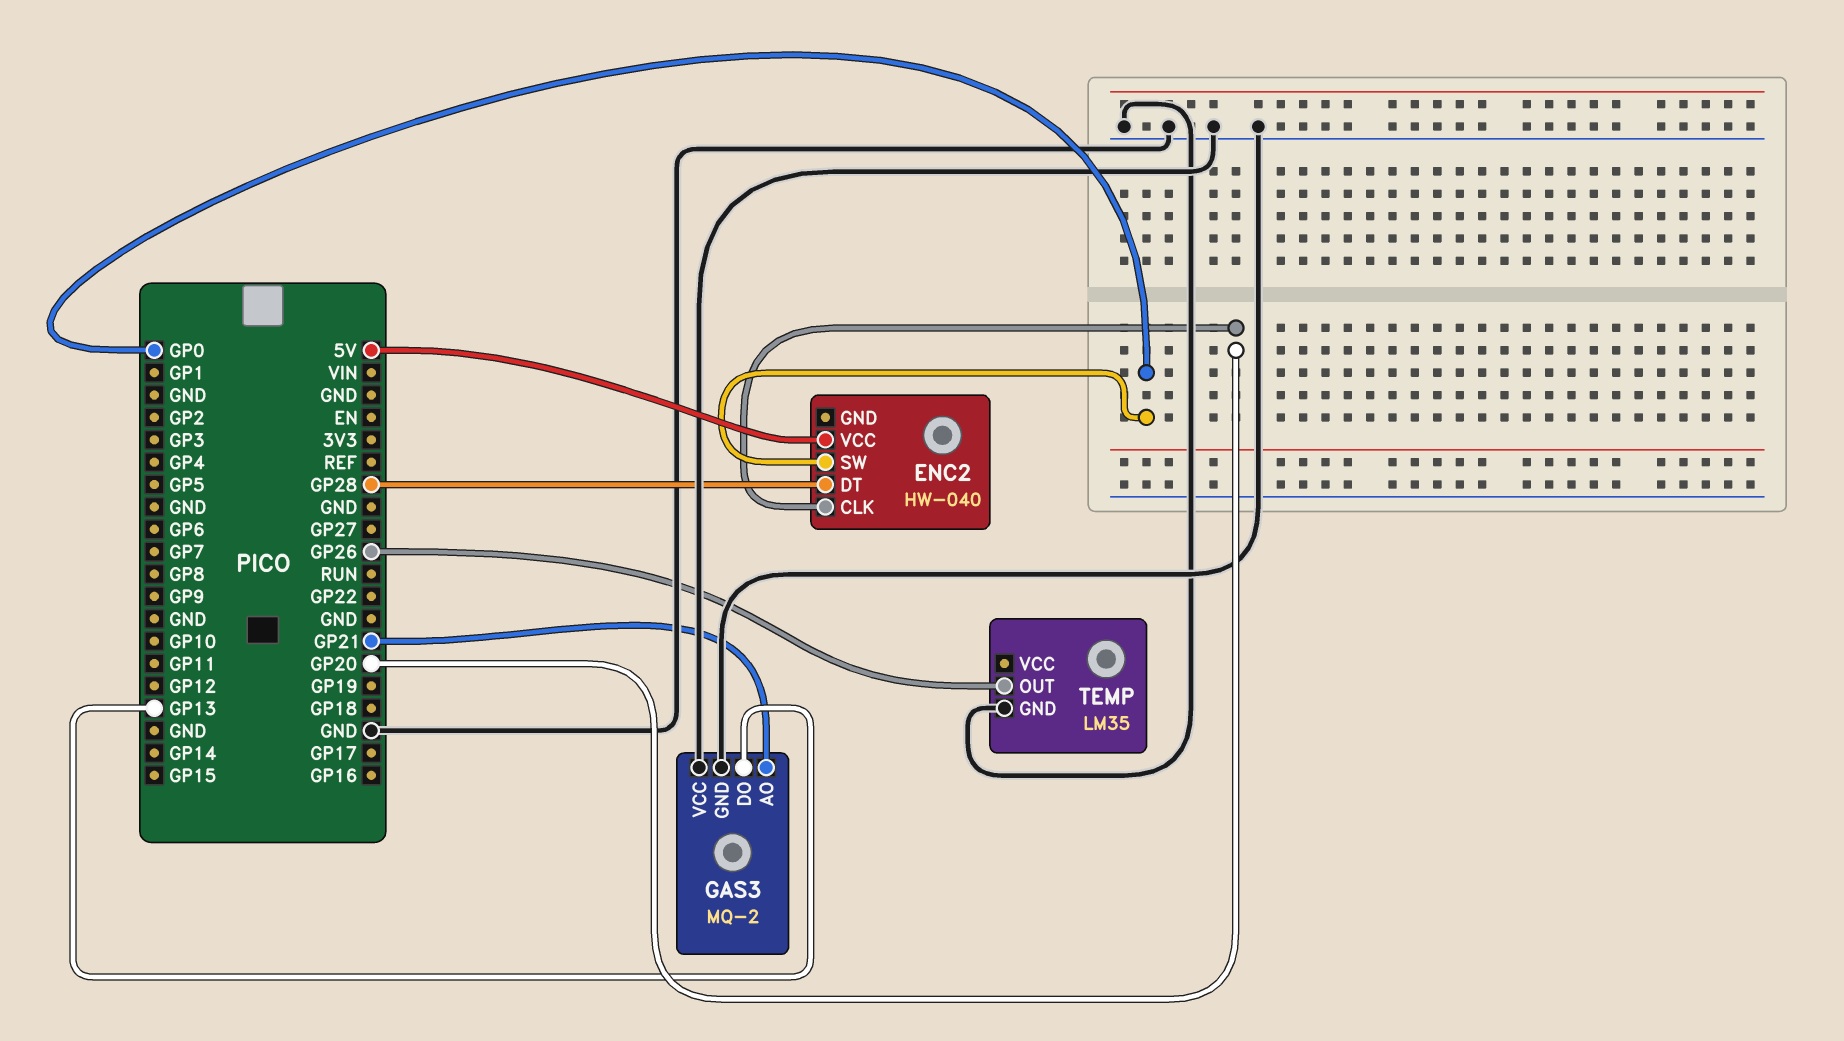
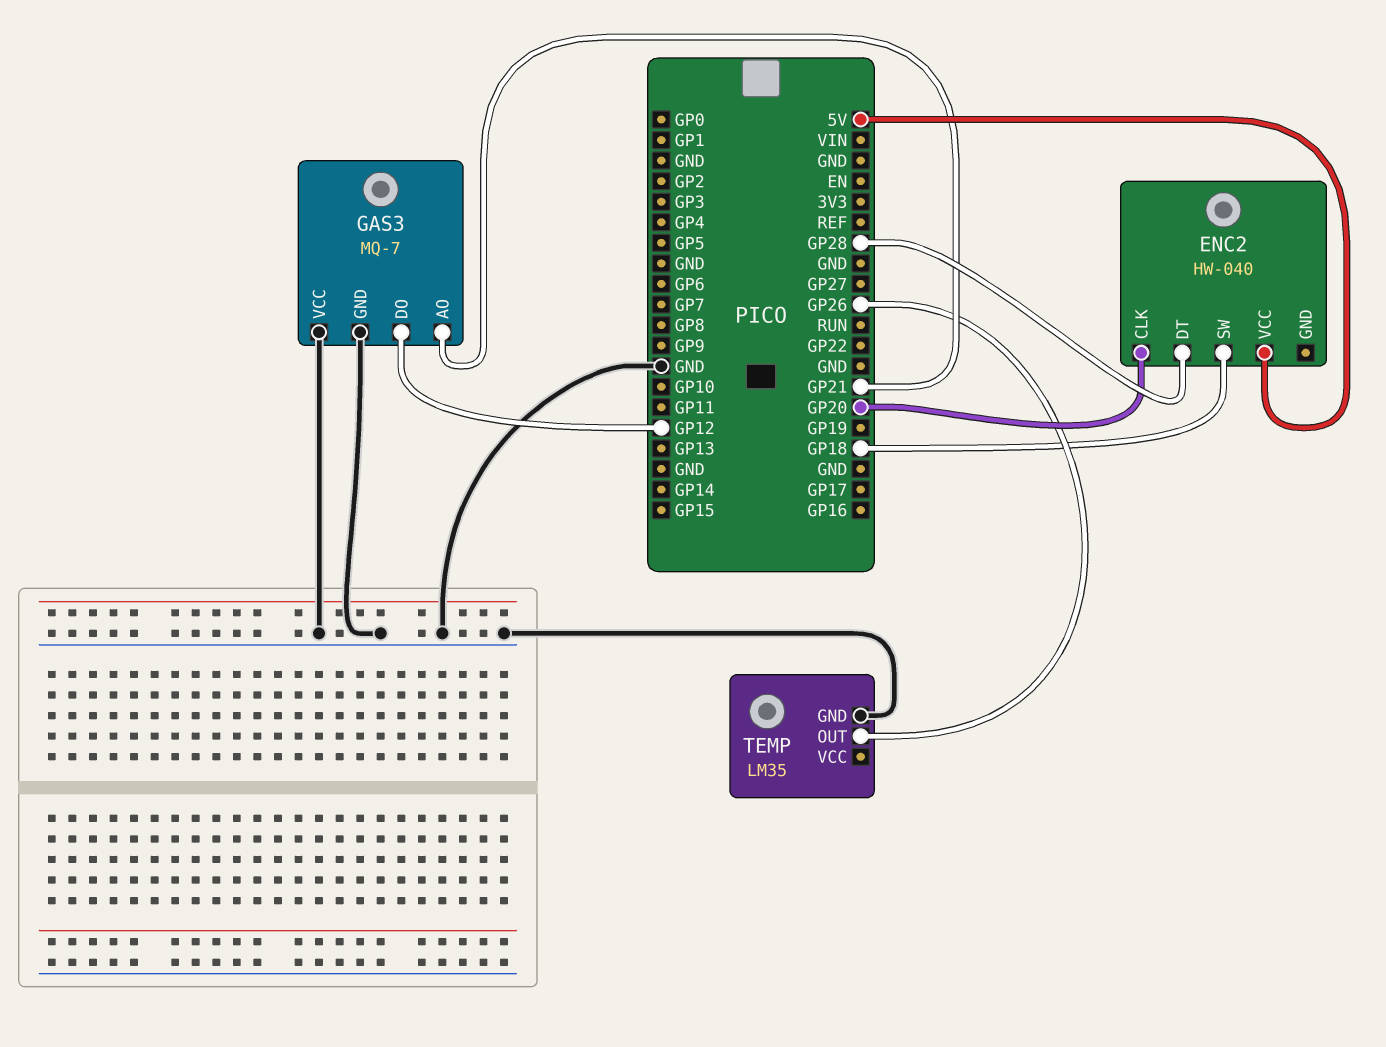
ENC2 pin SW: GP0 -> GP18
GAS3: MQ-2 -> MQ-7
GAS3 pin DO: GP13 -> GP12

